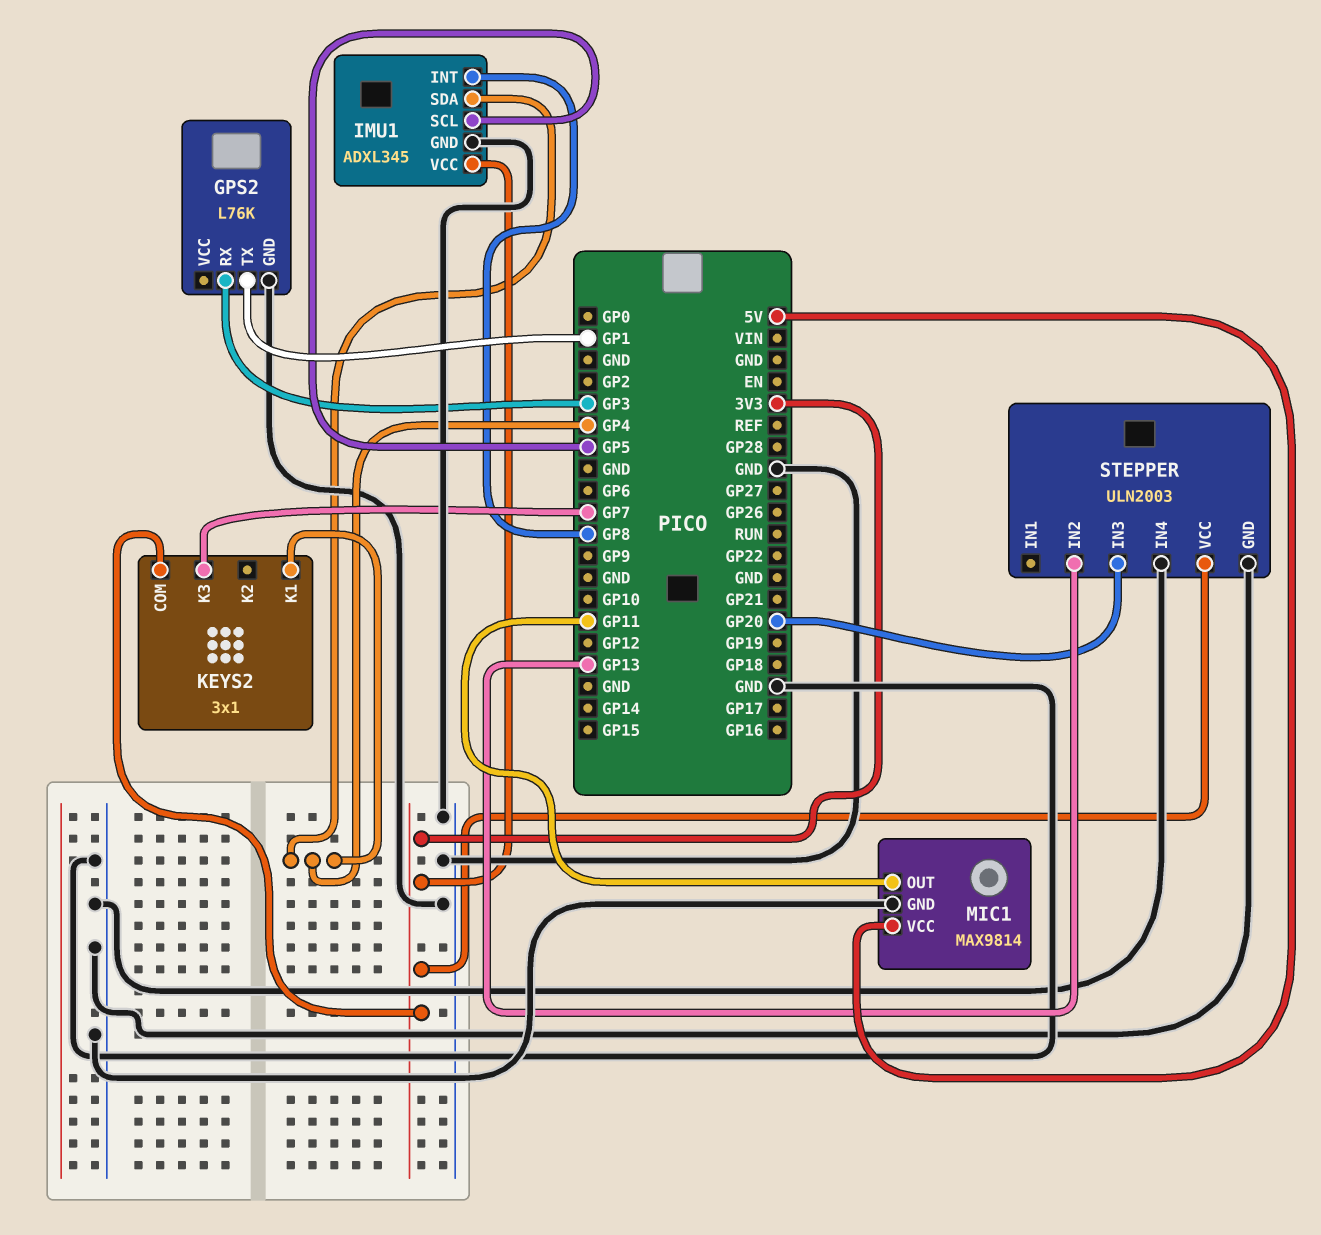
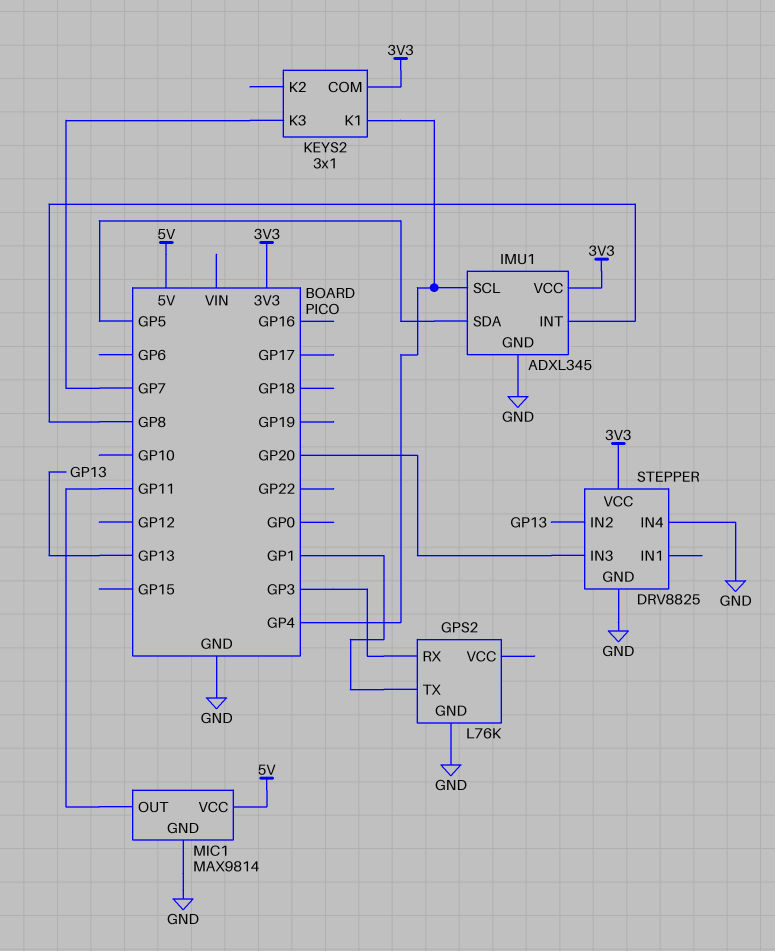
IMU1 pin SCL: GP5 -> GP4
IMU1 pin SDA: GP4 -> GP5
STEPPER: ULN2003 -> DRV8825

